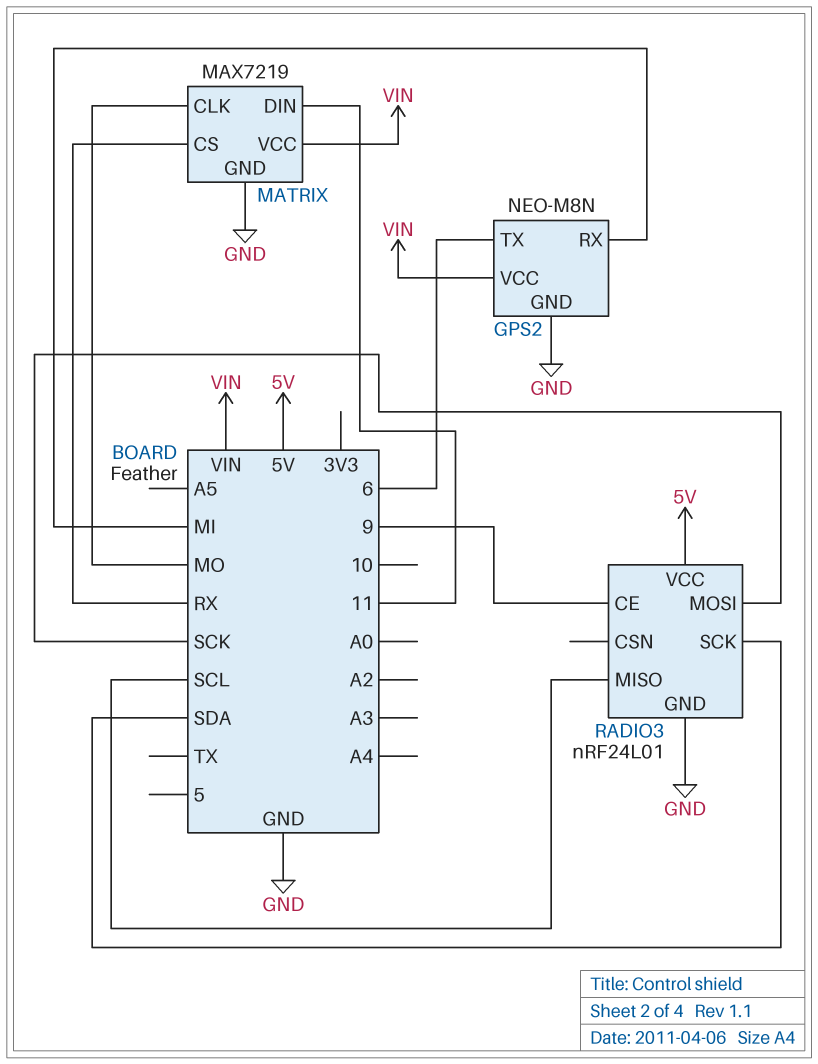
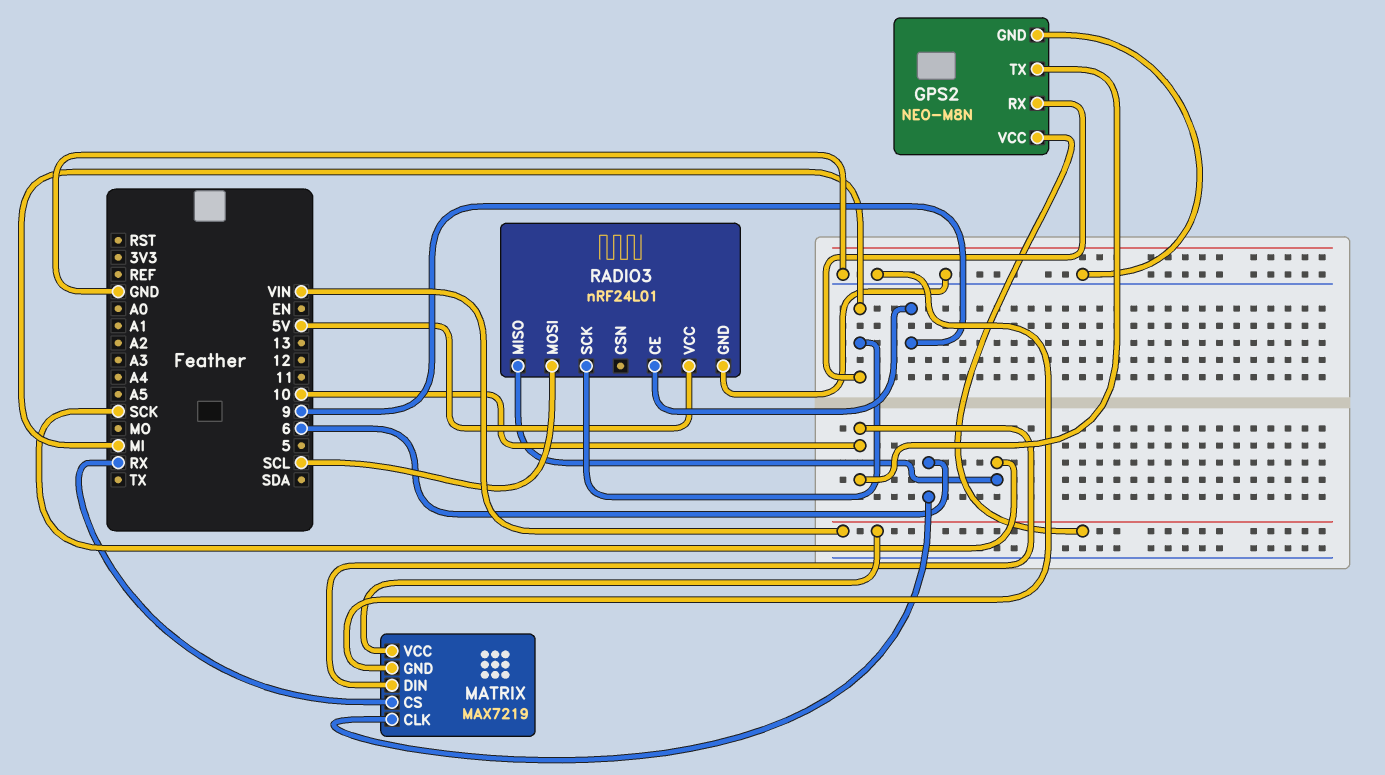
GPS2 pin TX: 6 -> 10
MATRIX pin CLK: MO -> 6
MATRIX pin DIN: 11 -> 10
RADIO3 pin MISO: SCL -> SCK
RADIO3 pin MOSI: SCK -> SCL
RADIO3 pin SCK: SDA -> MI

